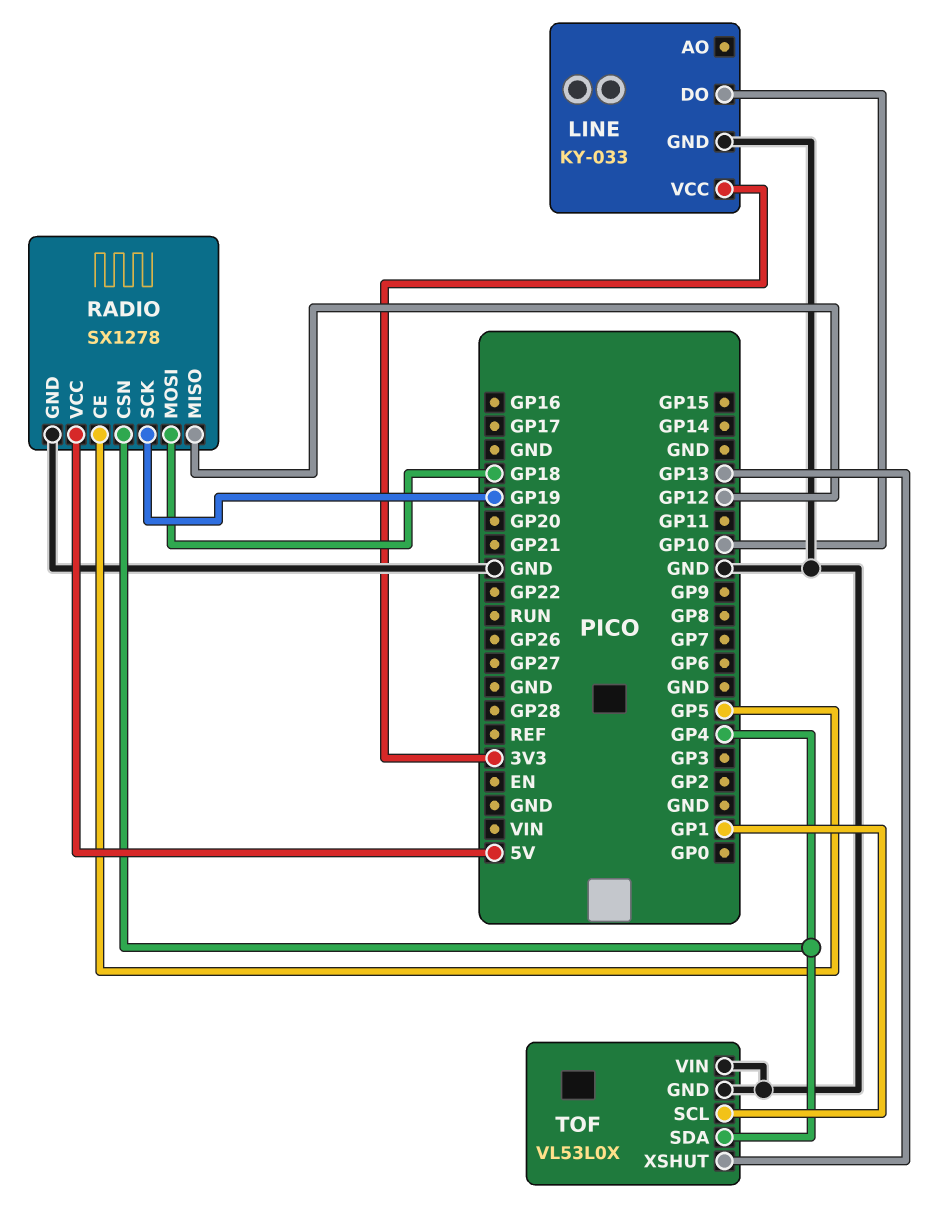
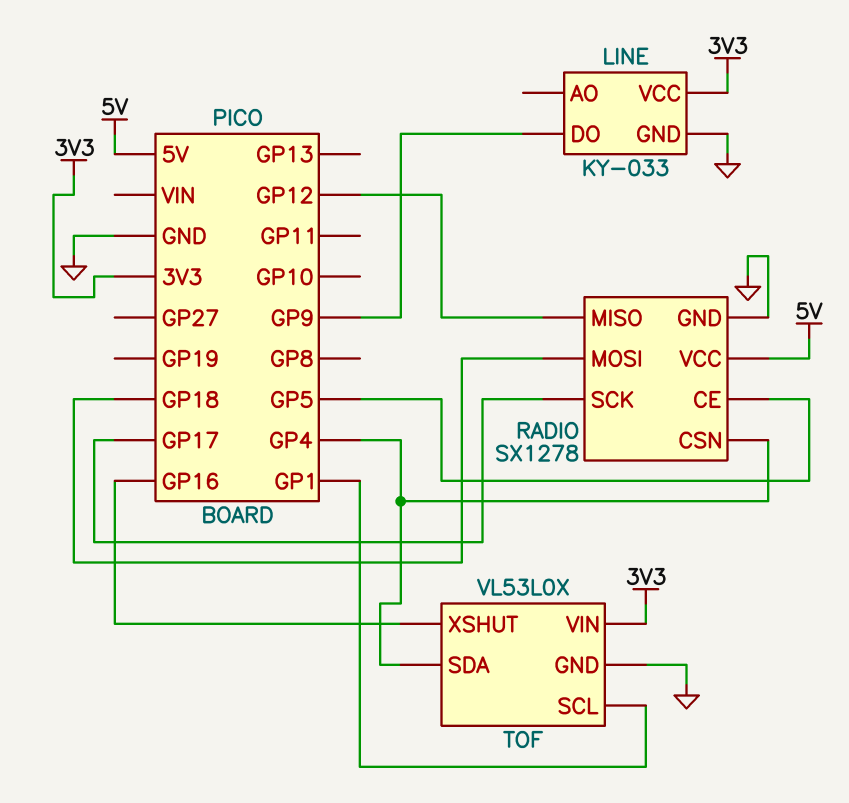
LINE pin DO: GP10 -> GP9
RADIO pin SCK: GP19 -> GP17
TOF pin VIN: GND -> 3V3
TOF pin XSHUT: GP13 -> GP16

